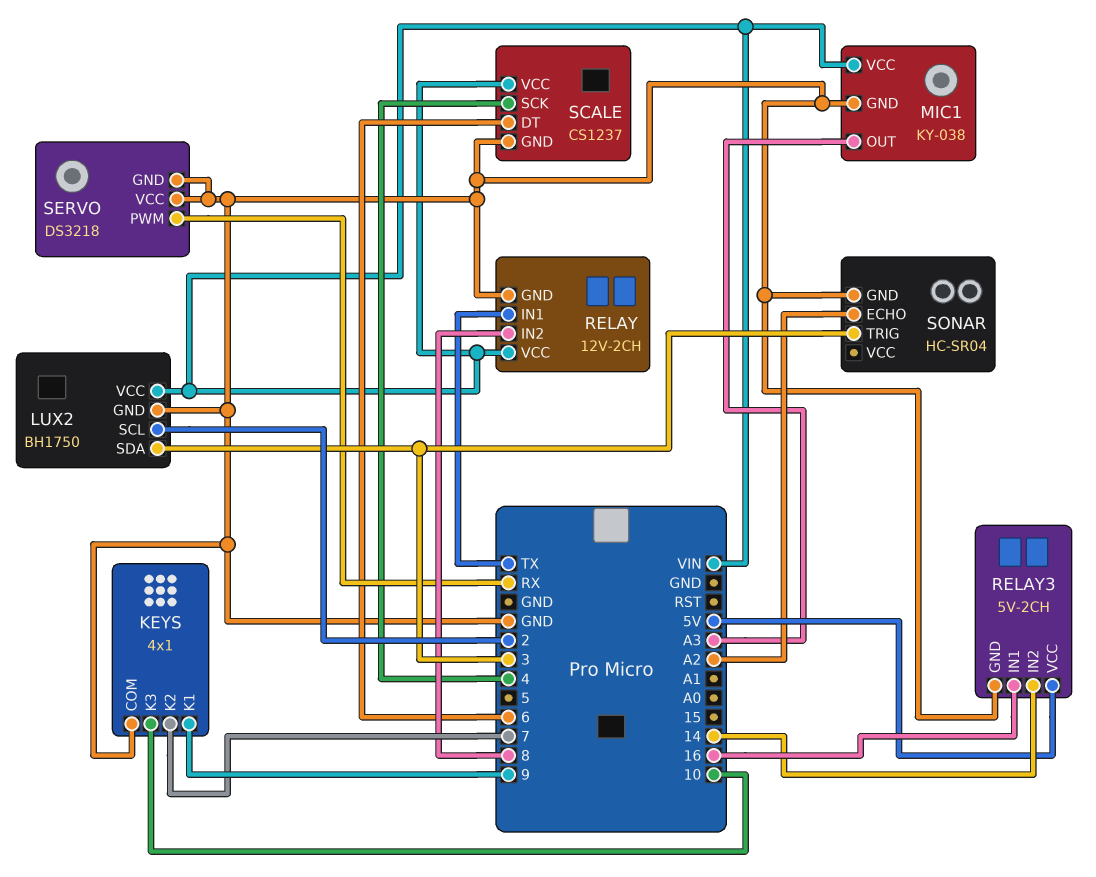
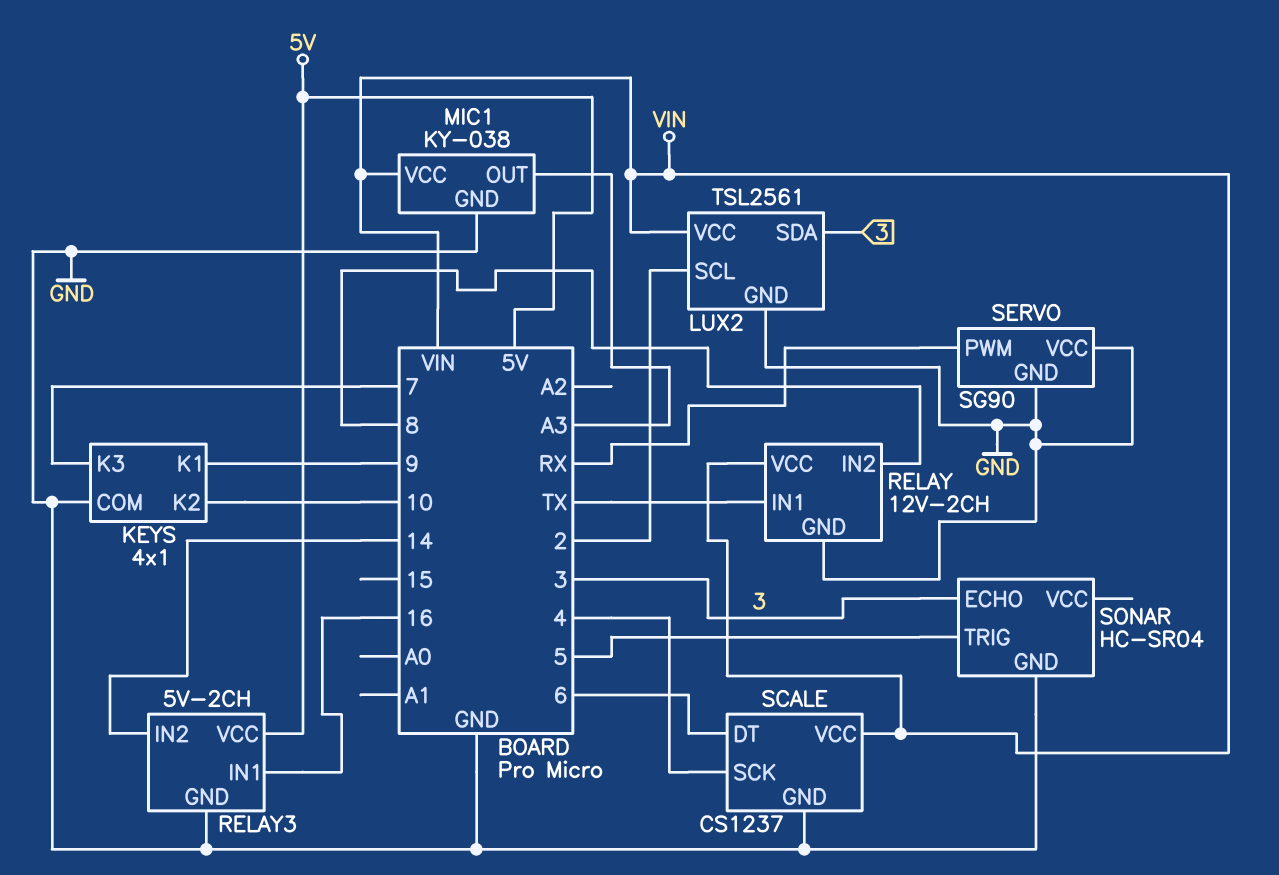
KEYS pin K2: 7 -> 10
KEYS pin K3: 10 -> 7
LUX2: BH1750 -> TSL2561
SERVO: DS3218 -> SG90
SONAR pin ECHO: A2 -> 3
SONAR pin TRIG: 3 -> 5

